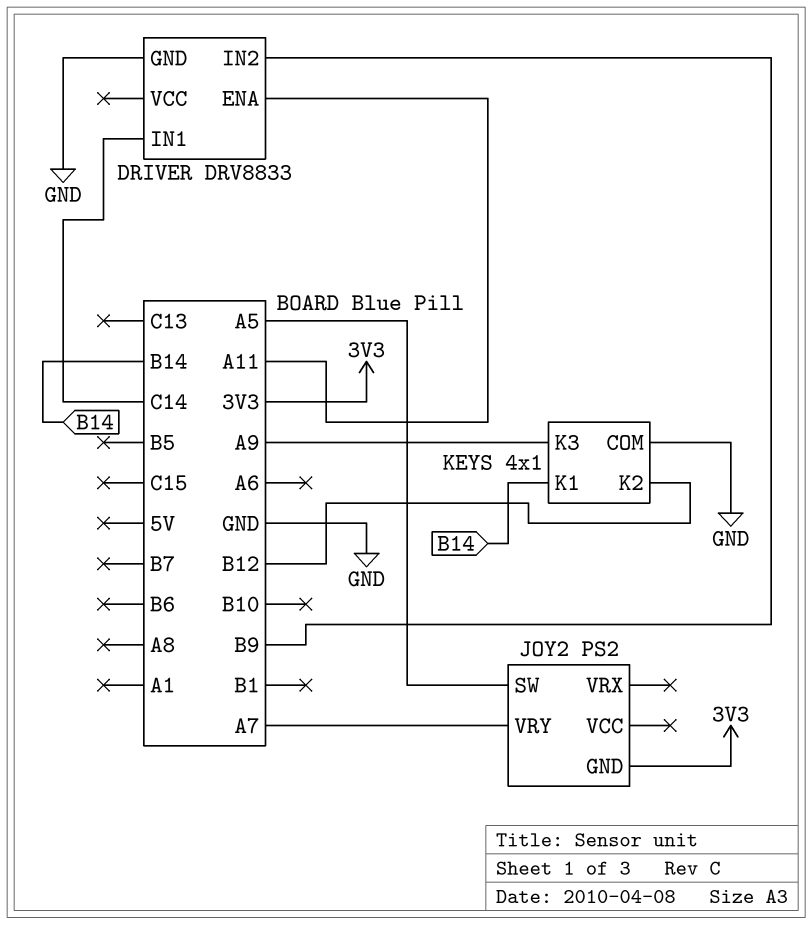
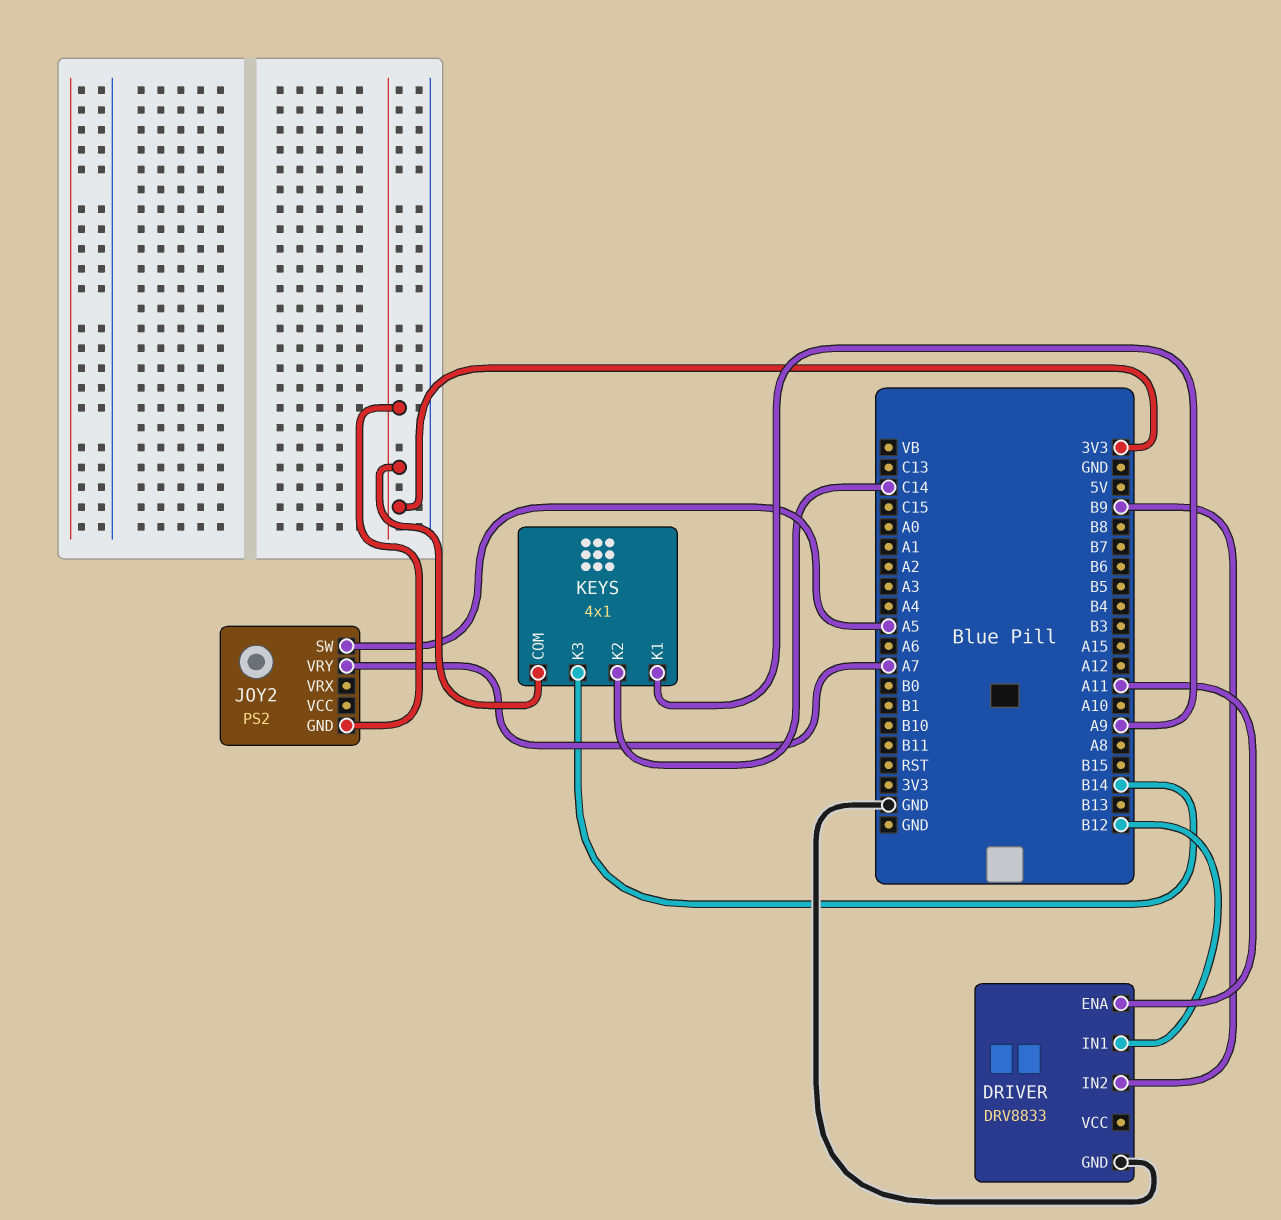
DRIVER pin IN1: C14 -> B12
KEYS pin COM: GND -> 3V3
KEYS pin K1: B14 -> A9
KEYS pin K2: B12 -> C14
KEYS pin K3: A9 -> B14

